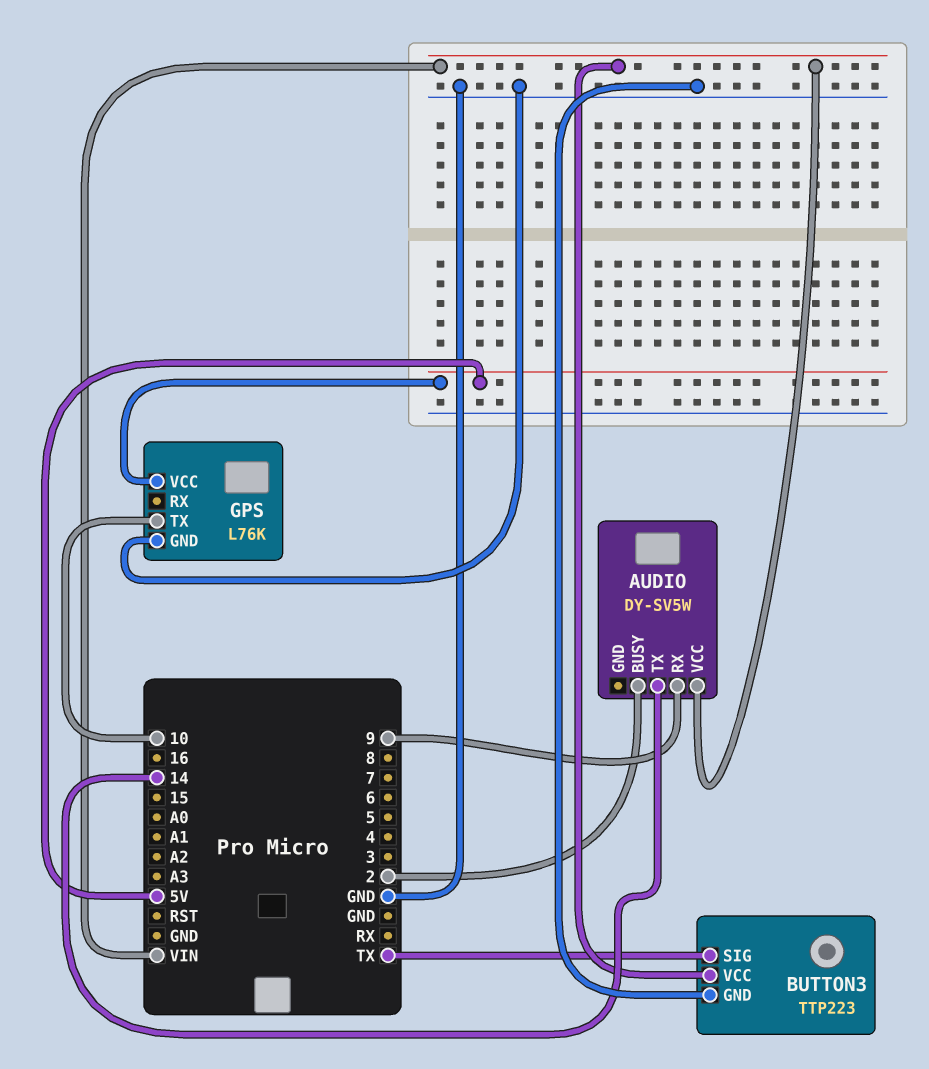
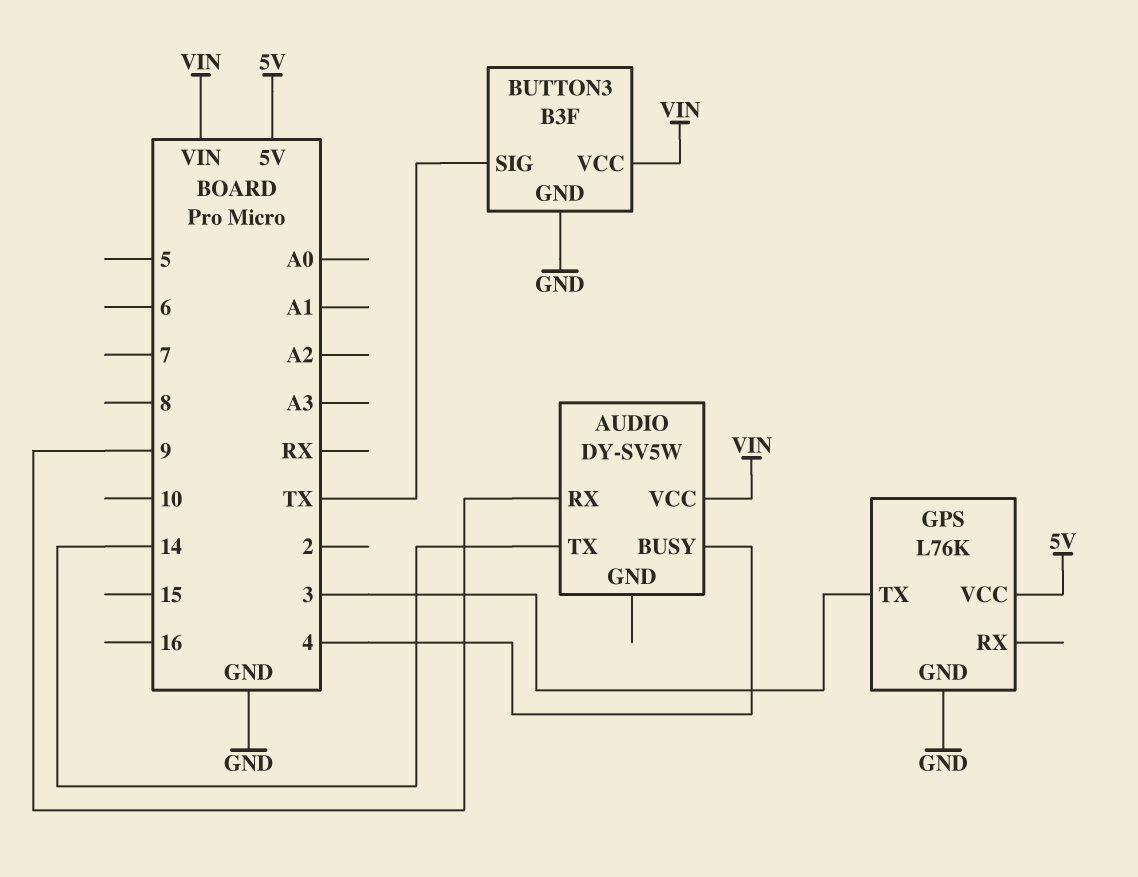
AUDIO pin BUSY: 2 -> 4
BUTTON3: TTP223 -> B3F
GPS pin TX: 10 -> 3

